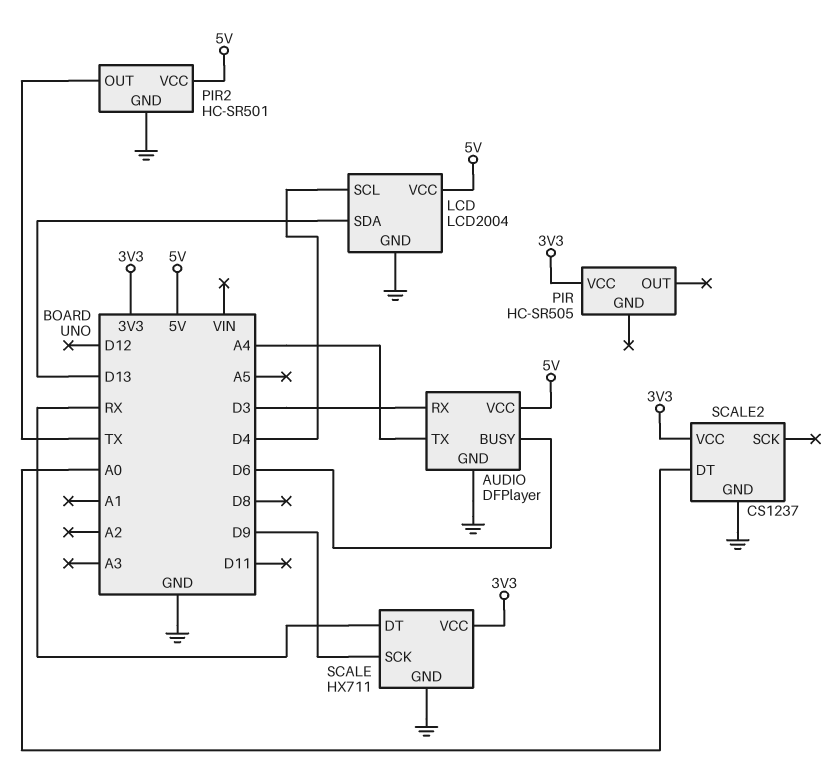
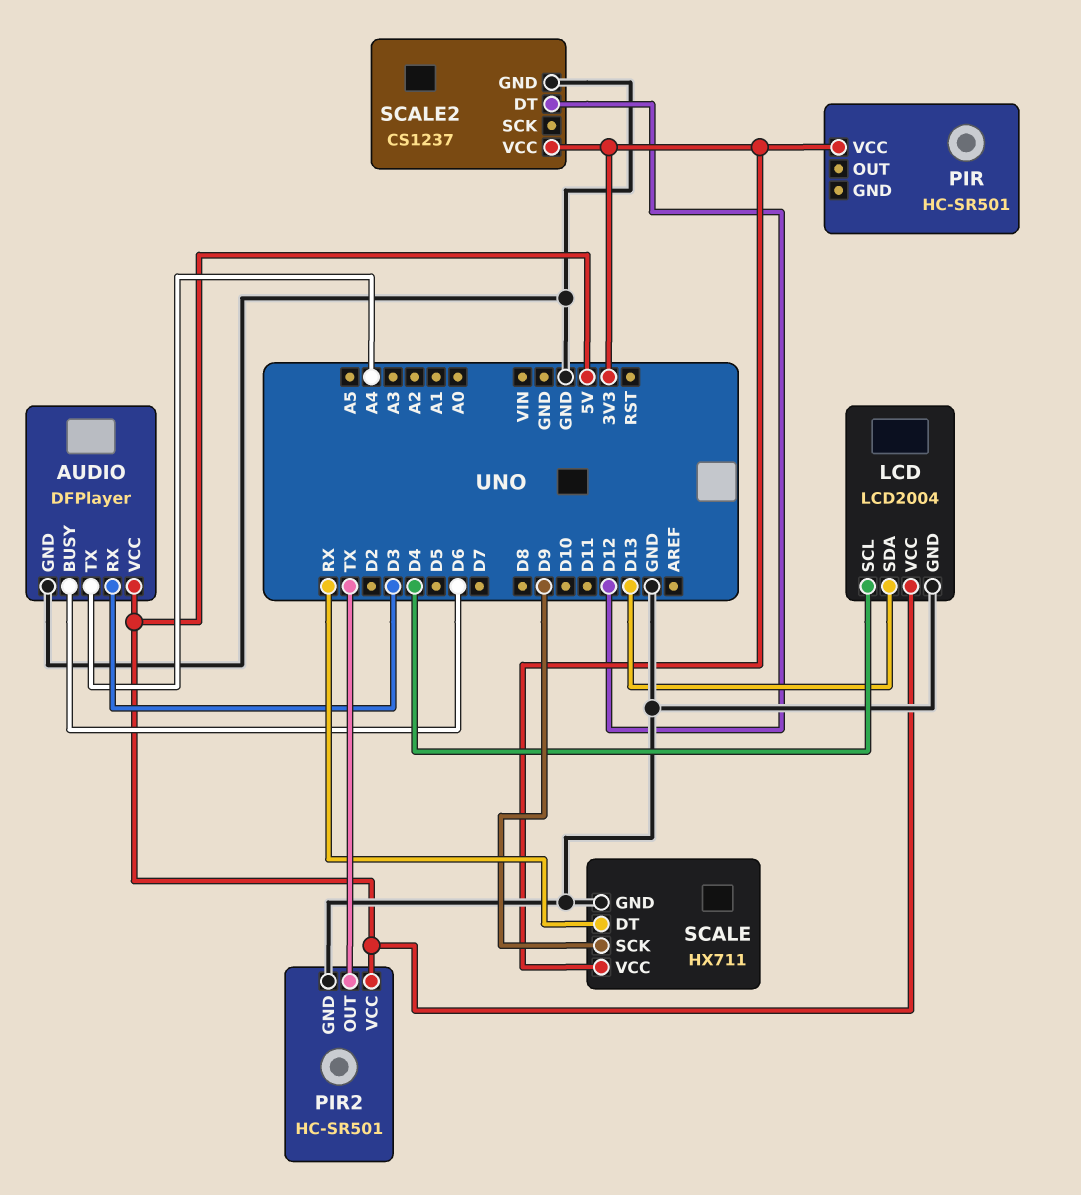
PIR: HC-SR505 -> HC-SR501
SCALE2 pin DT: A0 -> D12

